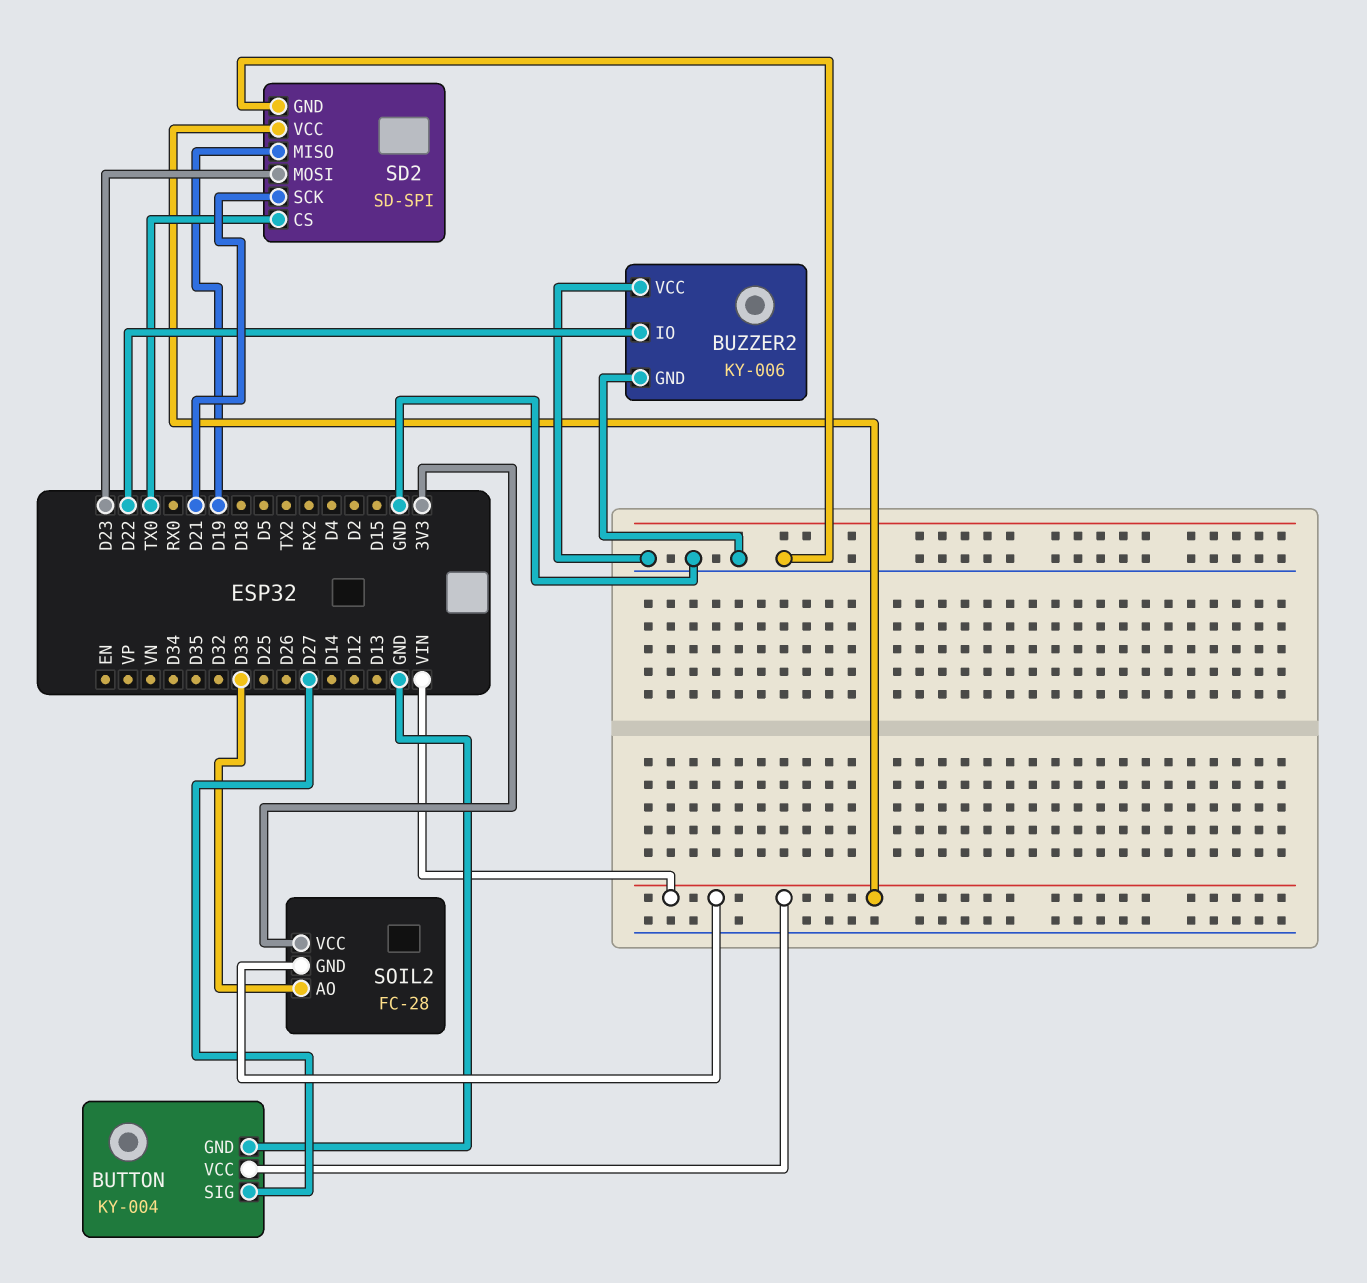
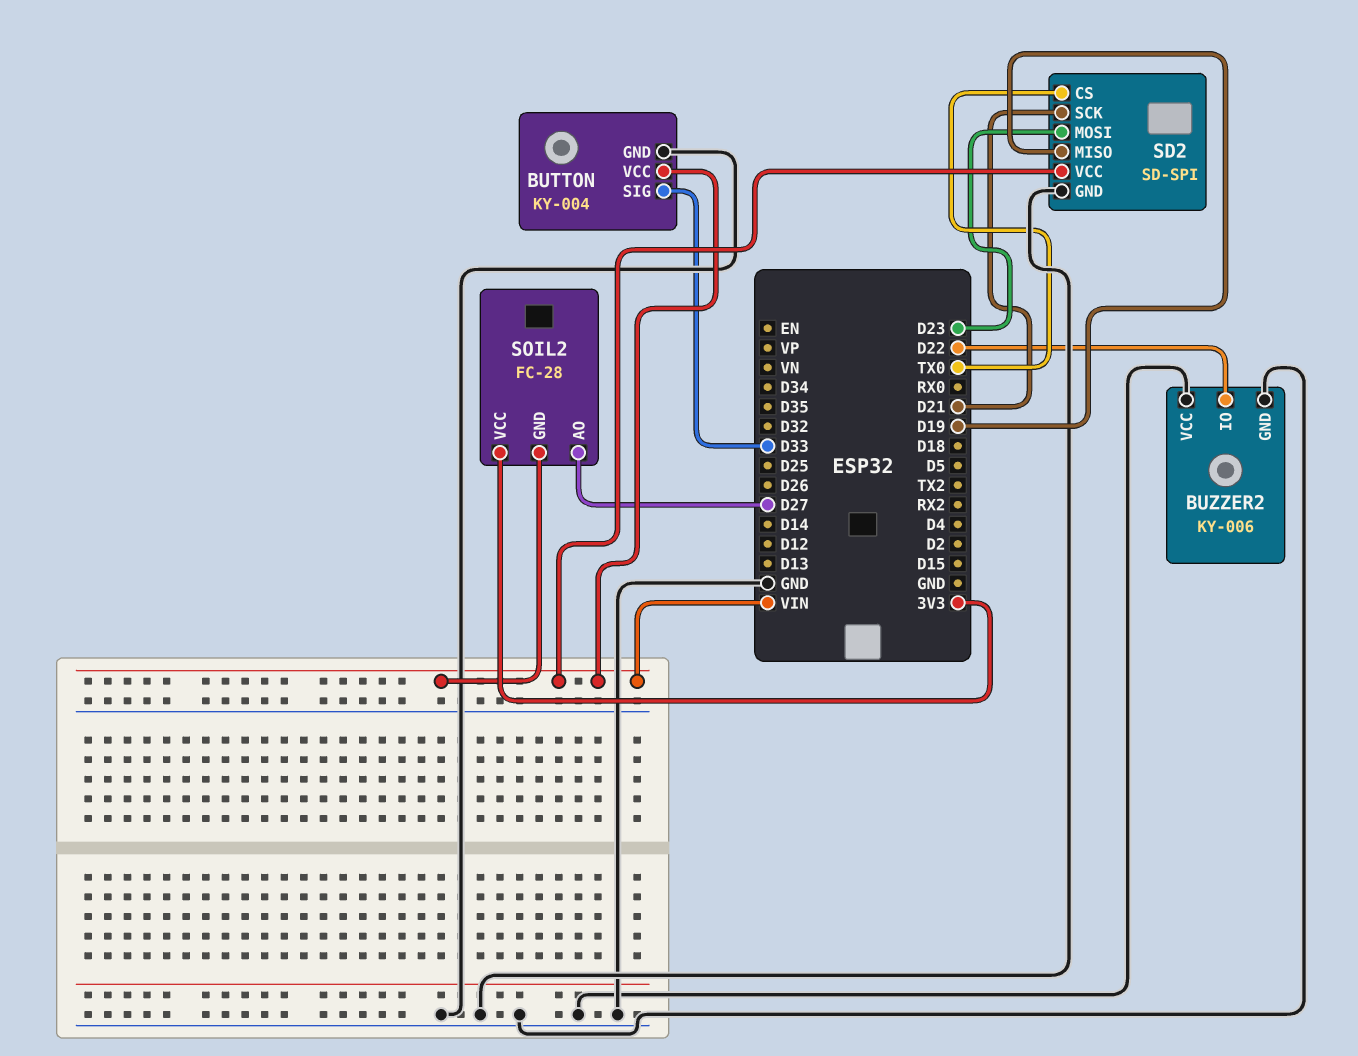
BUTTON pin SIG: D27 -> D33
SOIL2 pin AO: D33 -> D27

